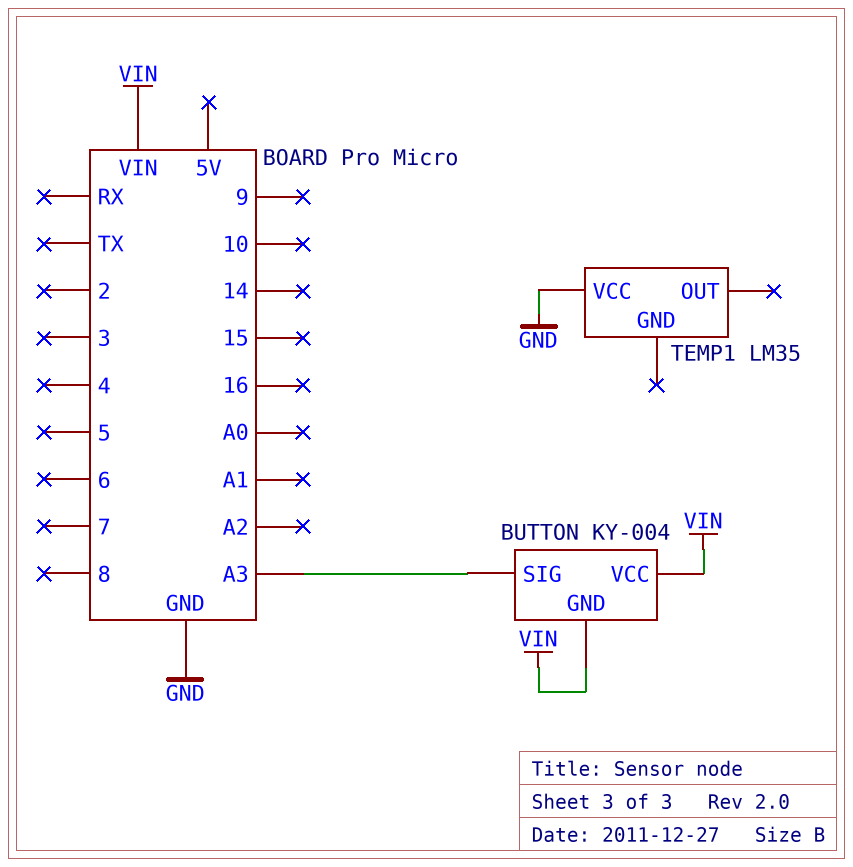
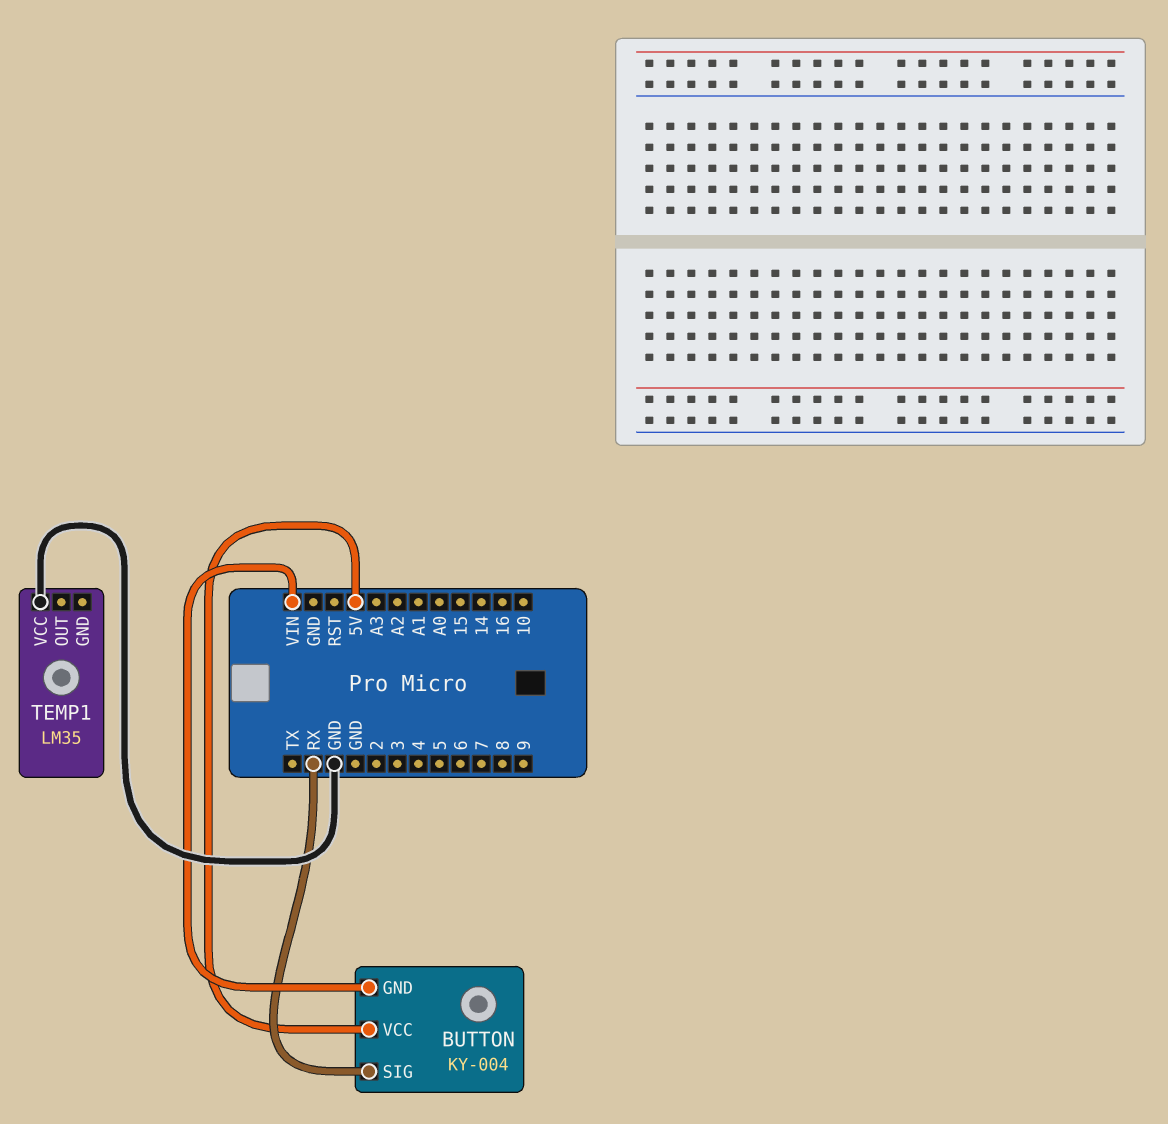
BUTTON pin SIG: A3 -> RX
BUTTON pin VCC: VIN -> 5V

